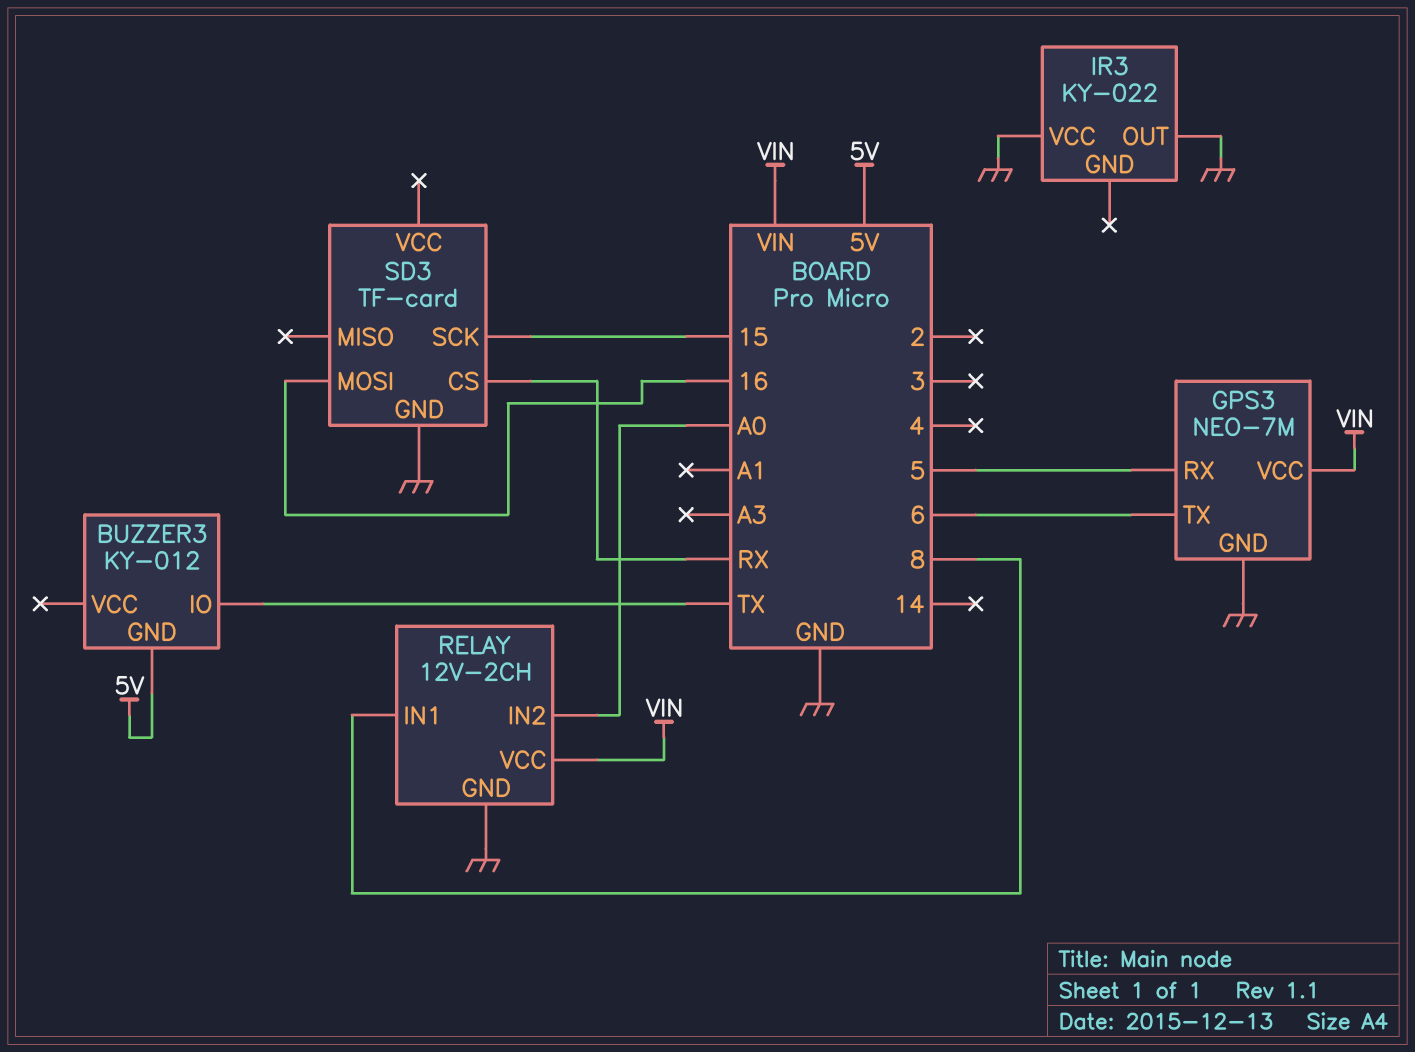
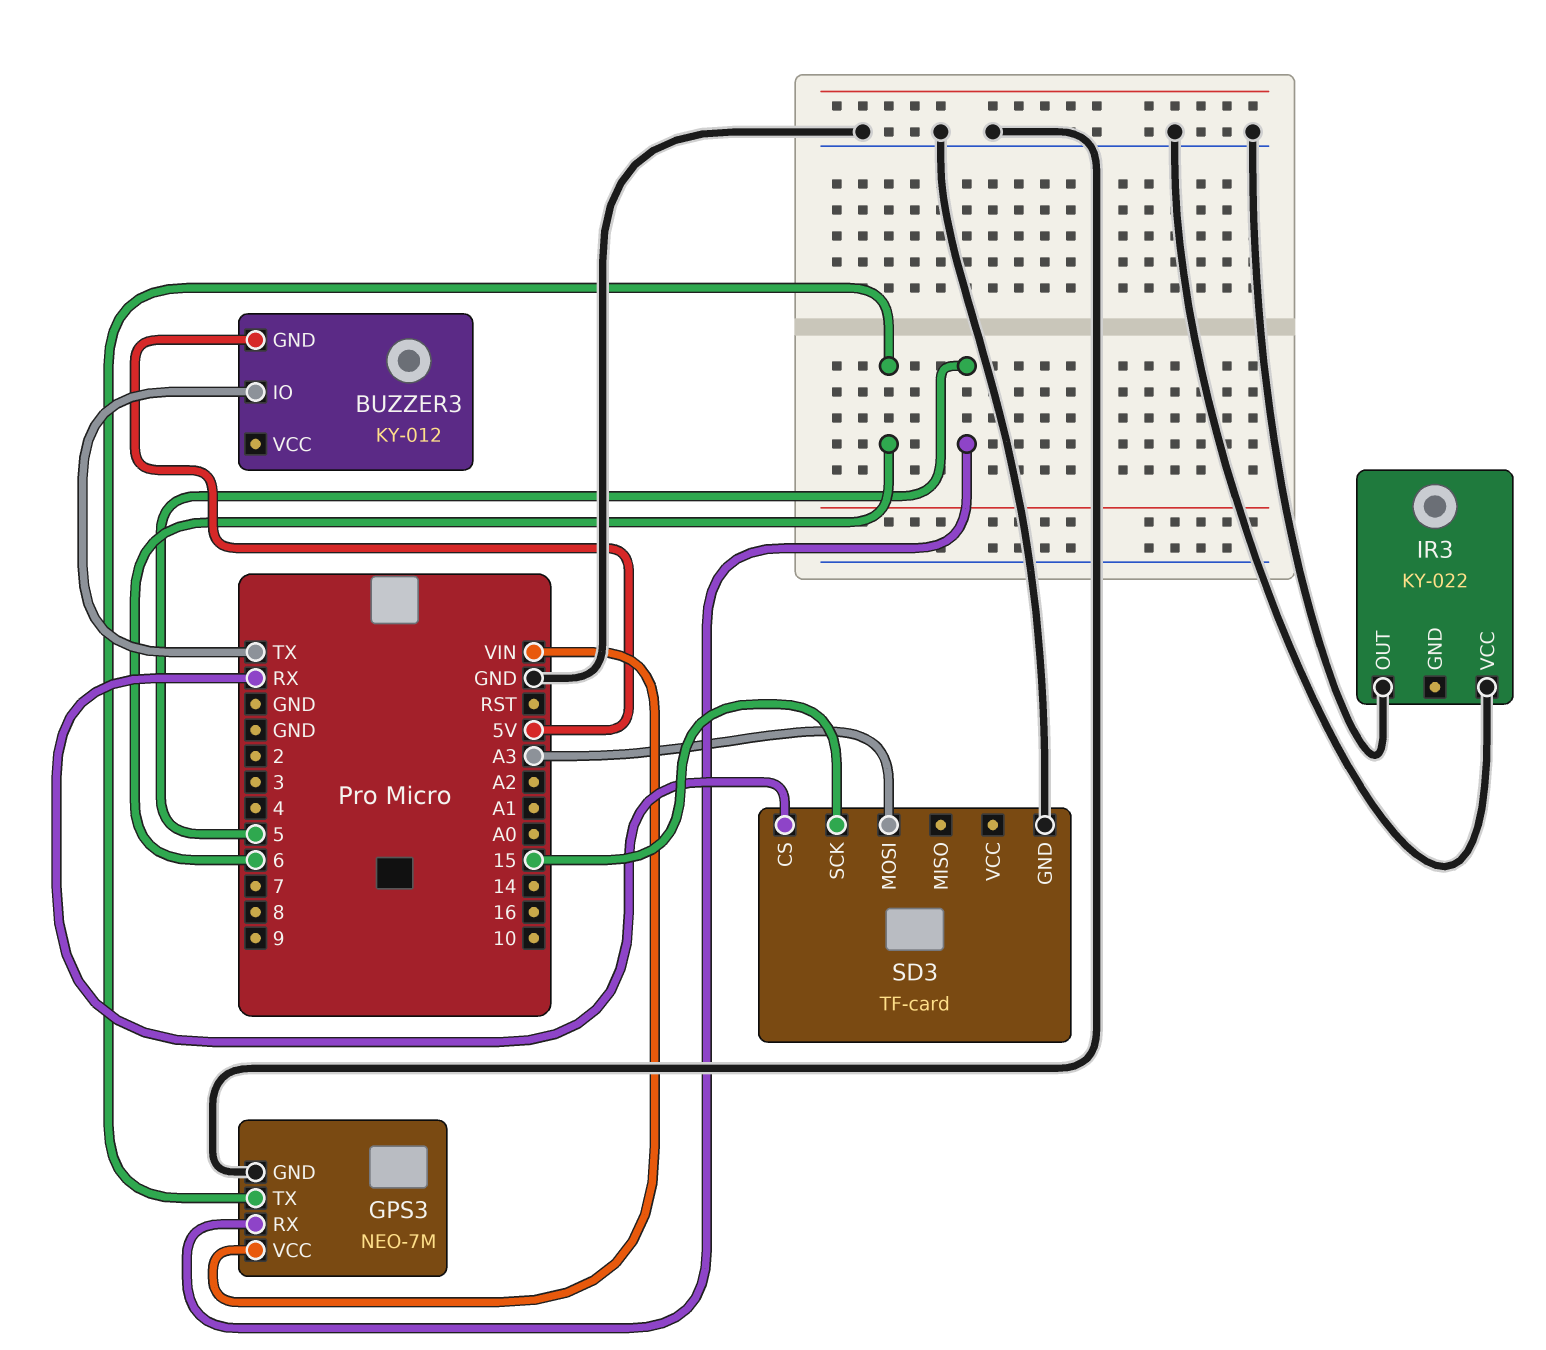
RELAY: 12V-2CH -> none
RELAY pin GND: GND -> none
RELAY pin IN1: 8 -> none
RELAY pin IN2: A0 -> none
RELAY pin VCC: VIN -> none
SD3 pin MOSI: 16 -> A3

